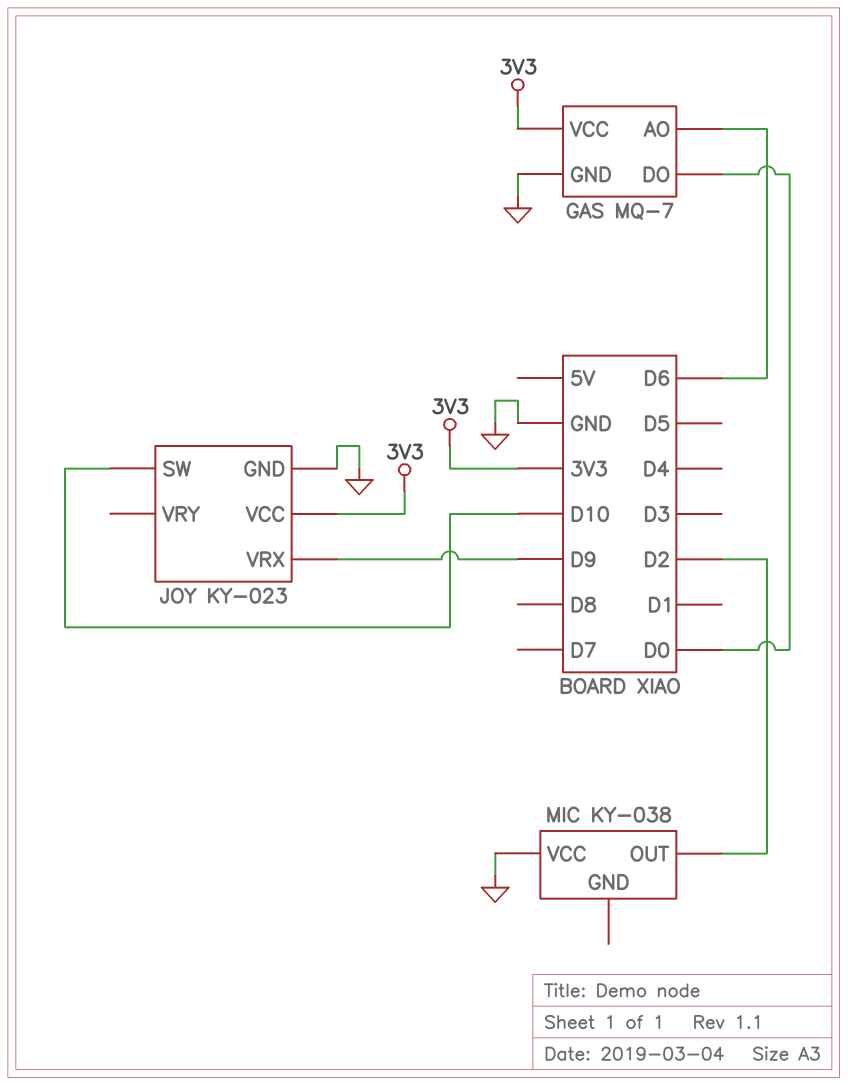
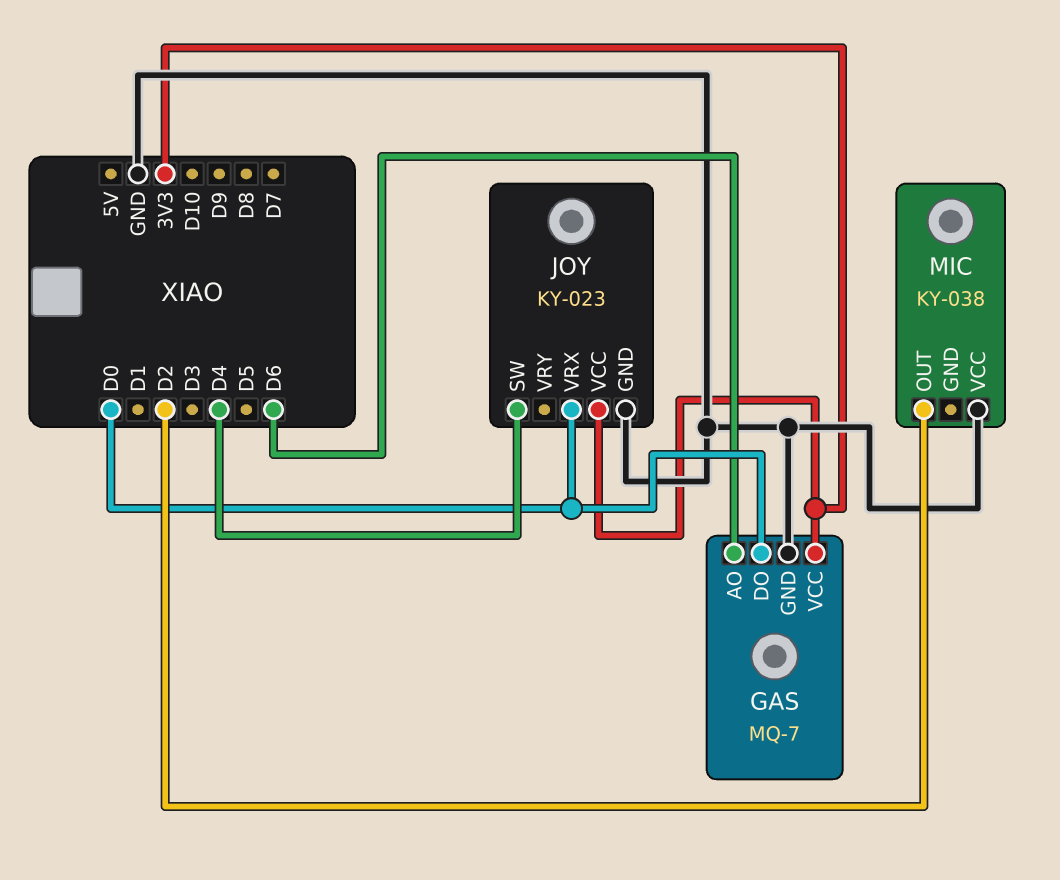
JOY pin SW: D10 -> D4
JOY pin VRX: D9 -> D0

